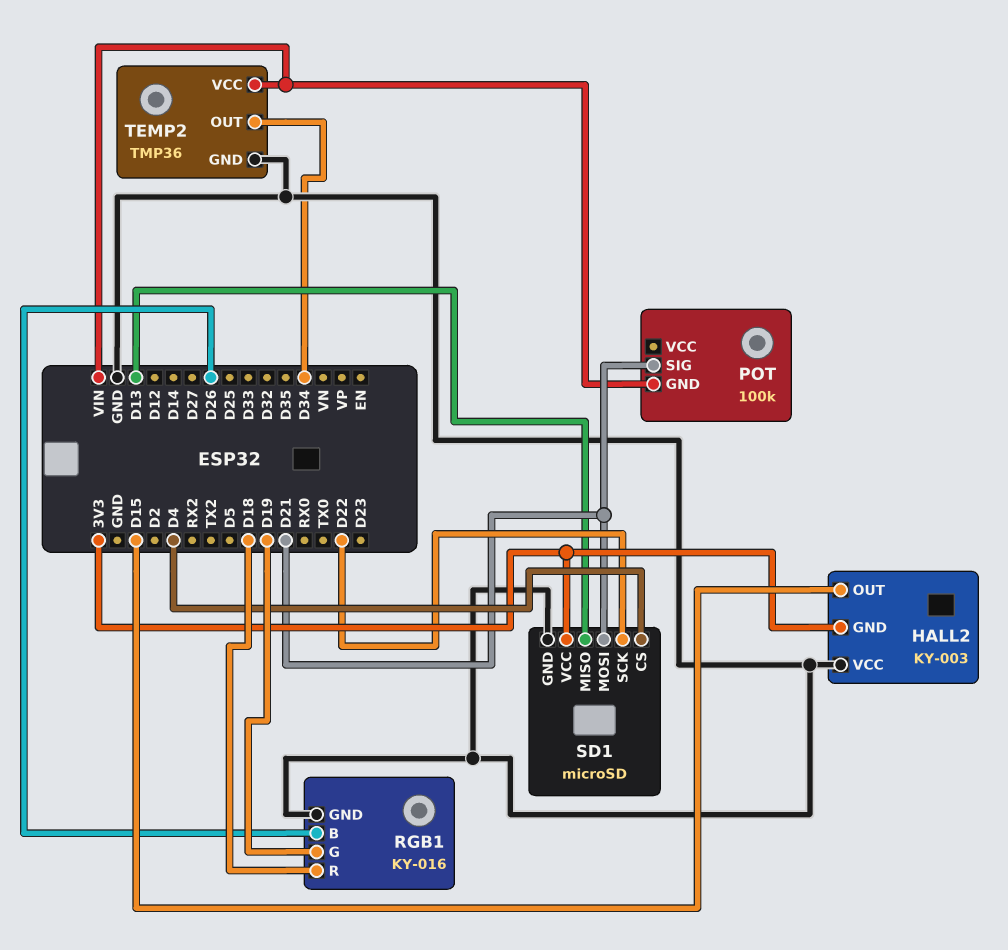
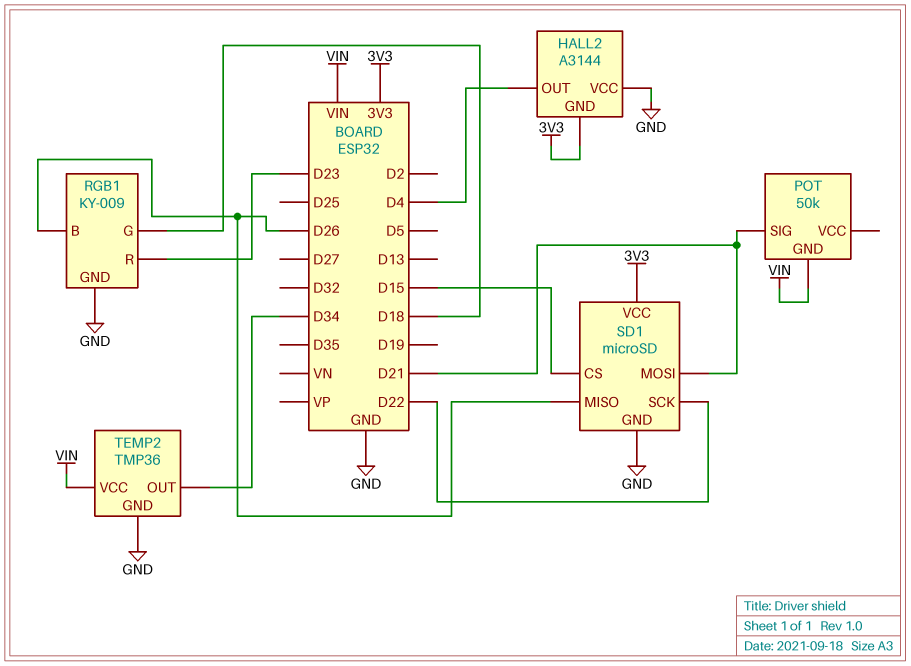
HALL2: KY-003 -> A3144
HALL2 pin OUT: D15 -> D4
POT: 100k -> 50k
RGB1: KY-016 -> KY-009
RGB1 pin G: D19 -> D18
RGB1 pin R: D18 -> D23
SD1 pin CS: D4 -> D15
SD1 pin MISO: D13 -> D26

